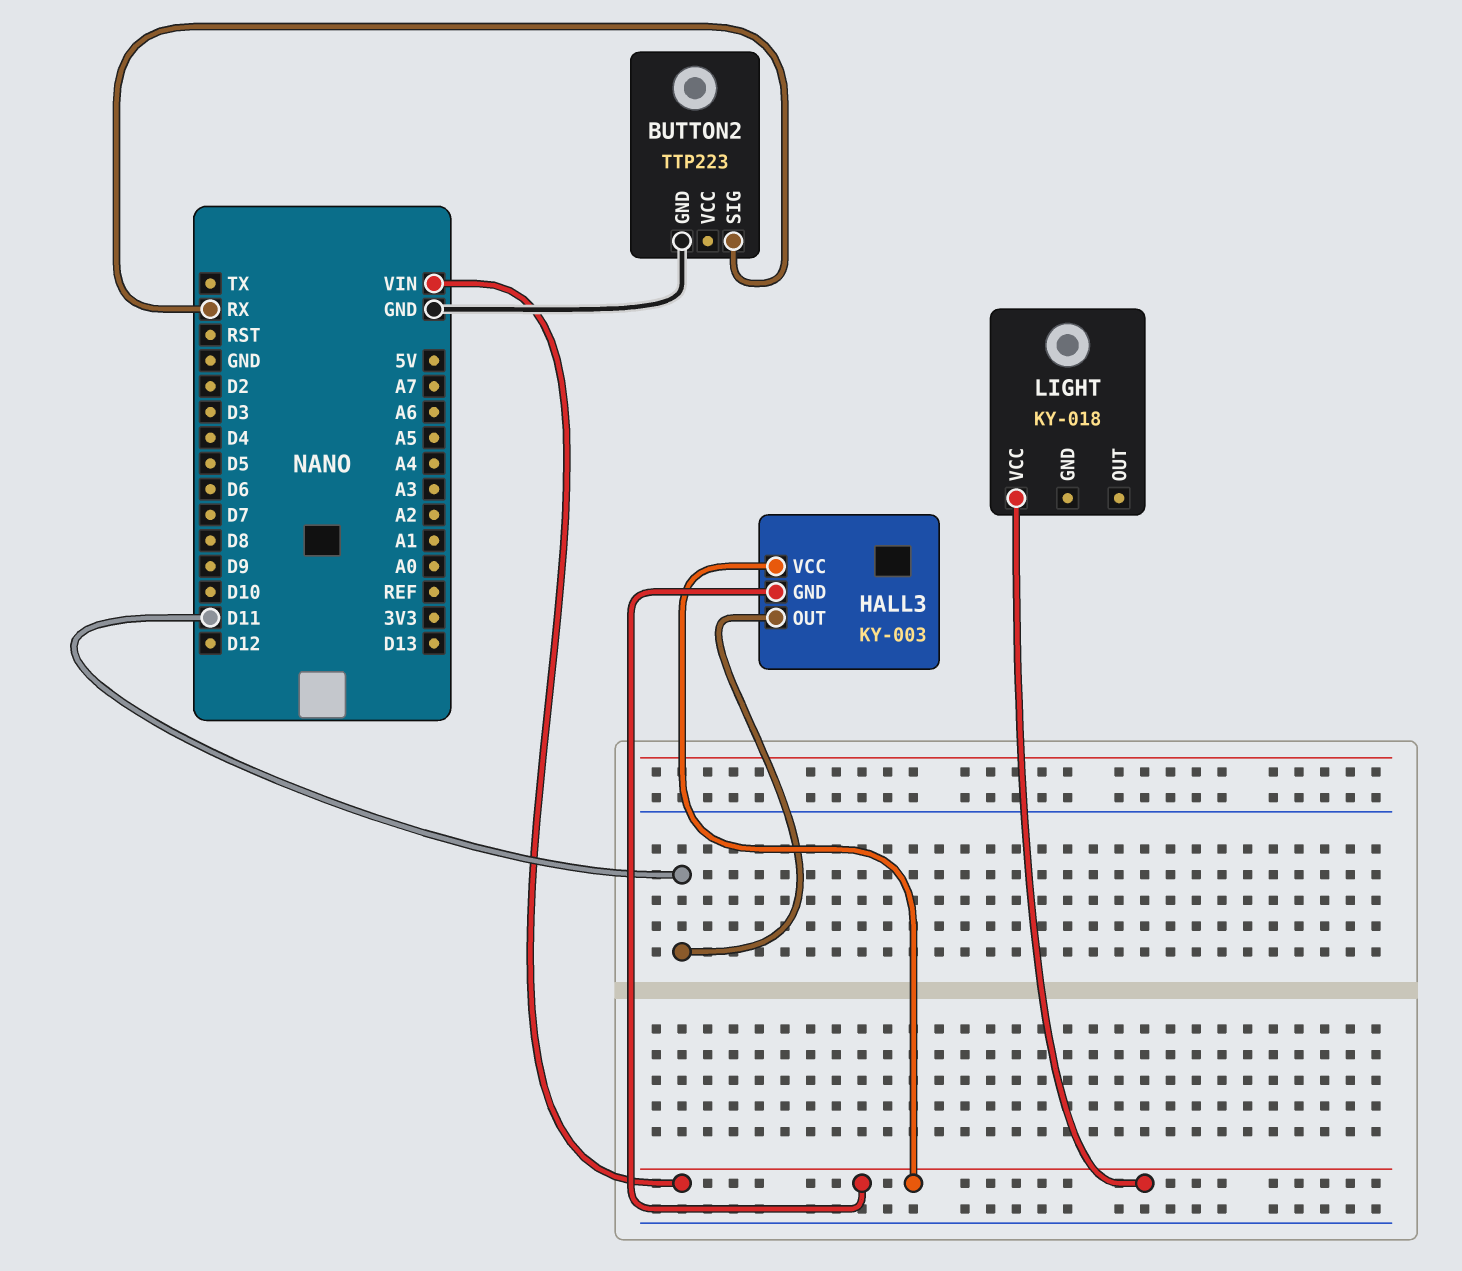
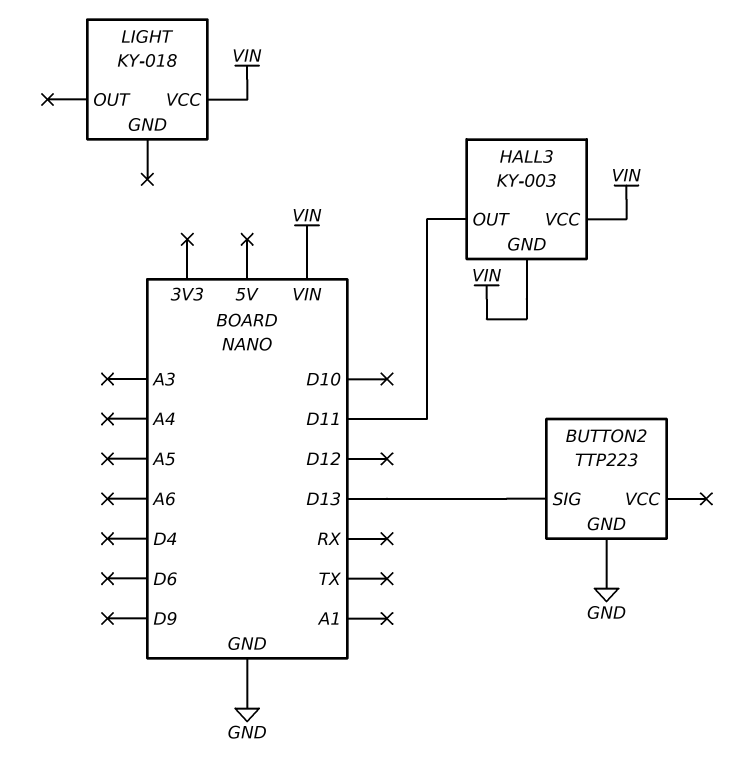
BUTTON2 pin SIG: RX -> D13

